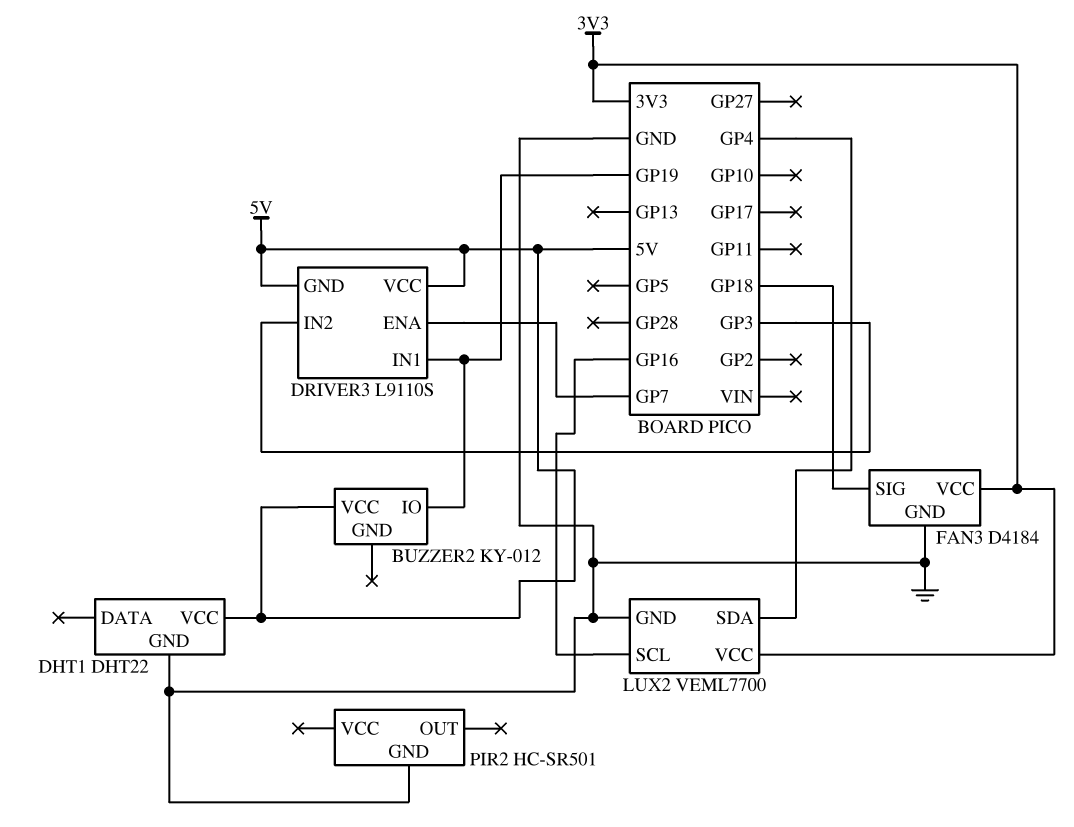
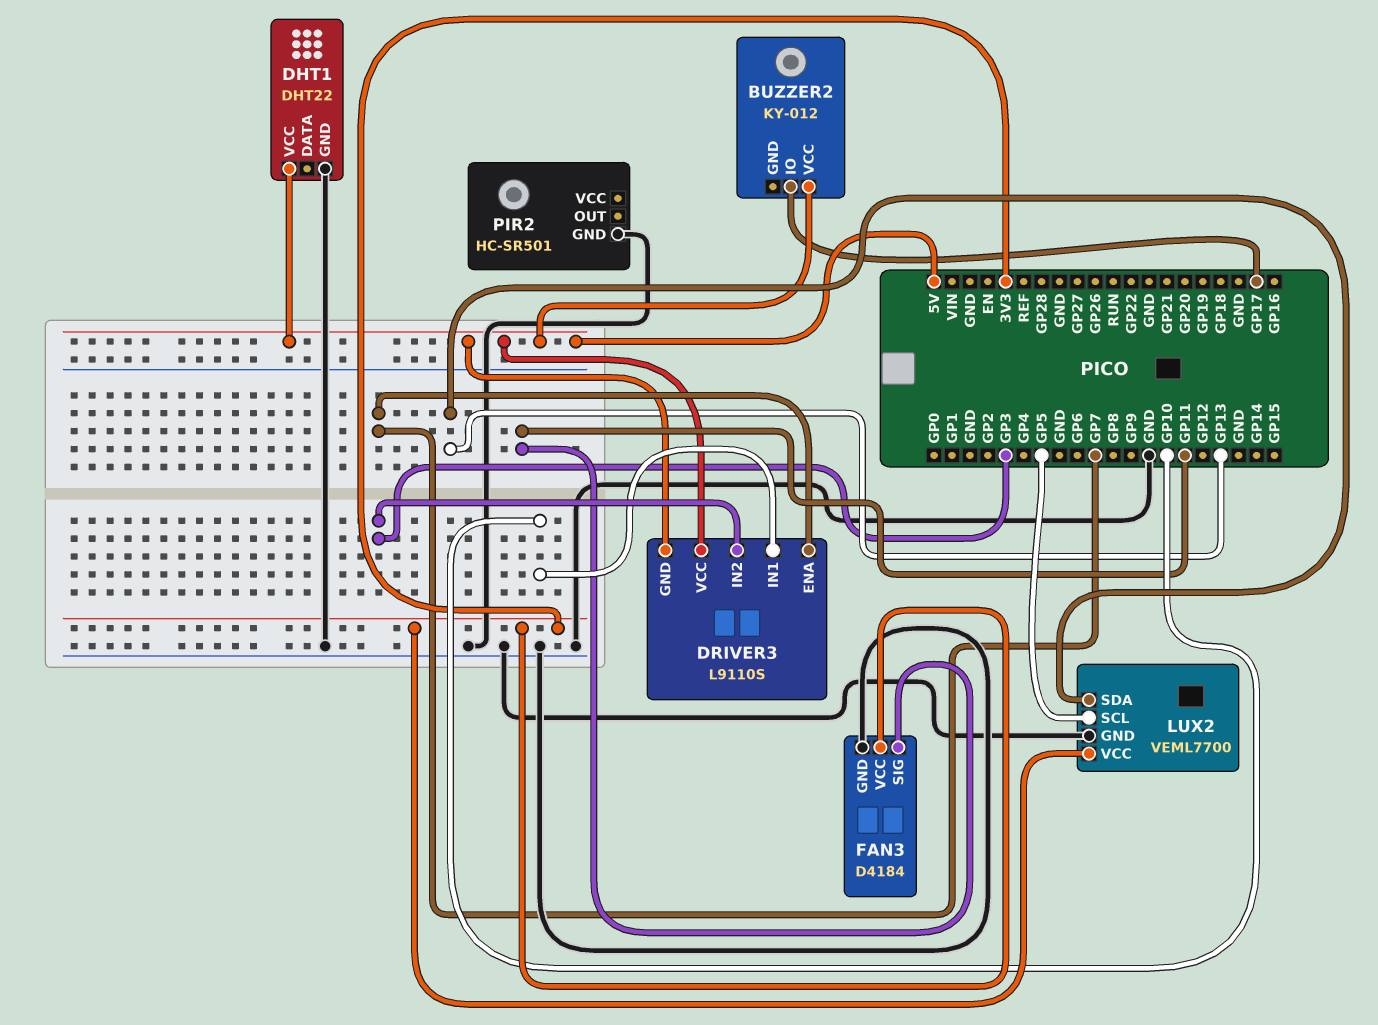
BUZZER2 pin IO: GP19 -> GP17
DRIVER3 pin IN1: GP19 -> GP10
FAN3 pin SIG: GP18 -> GP11
LUX2 pin SCL: GP16 -> GP5
LUX2 pin SDA: GP4 -> GP13

